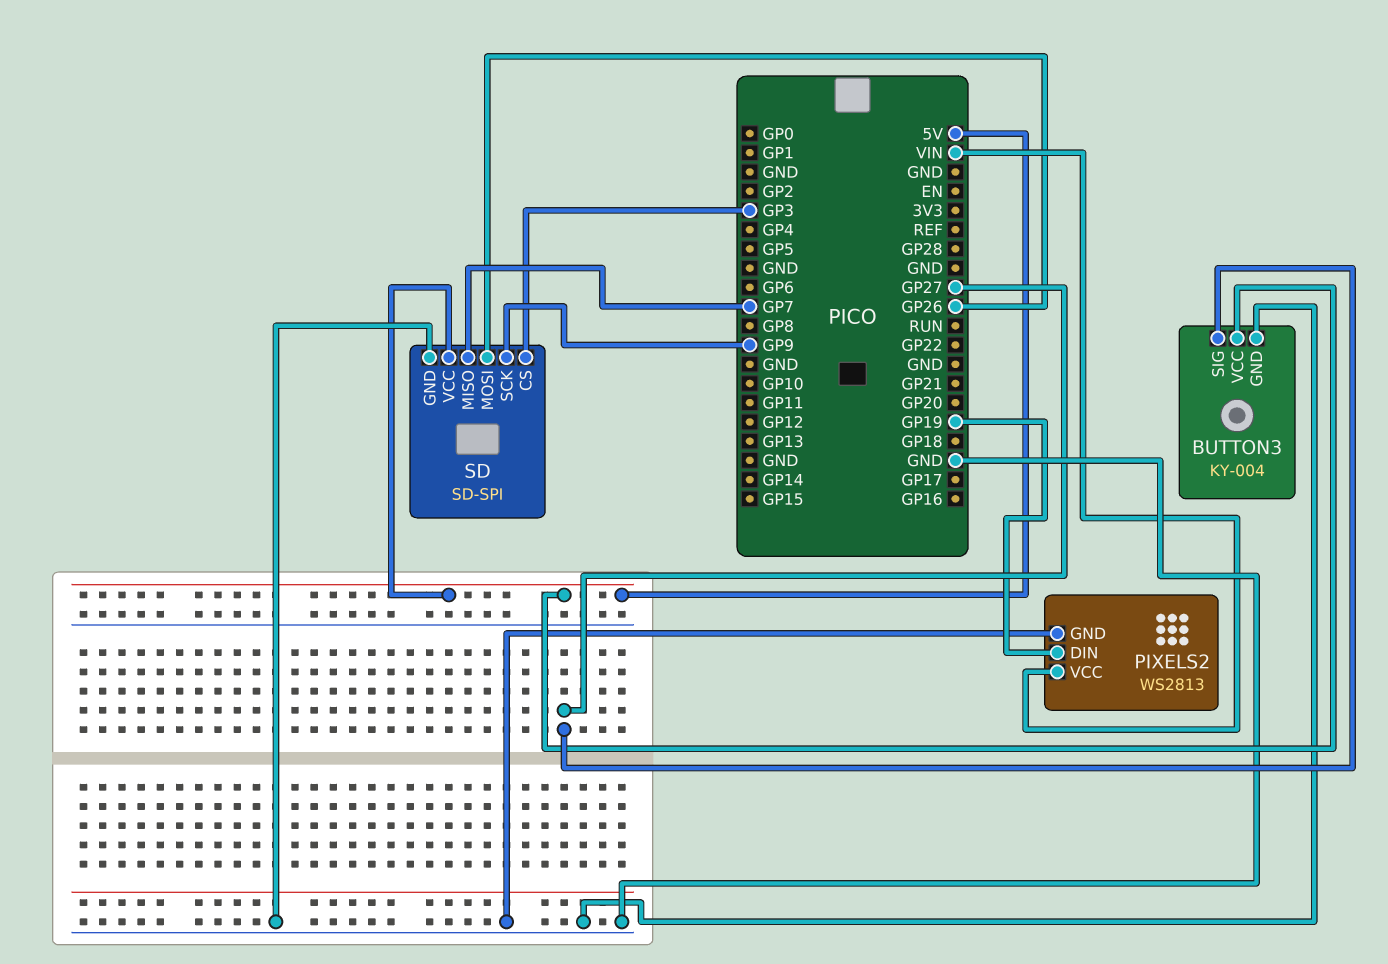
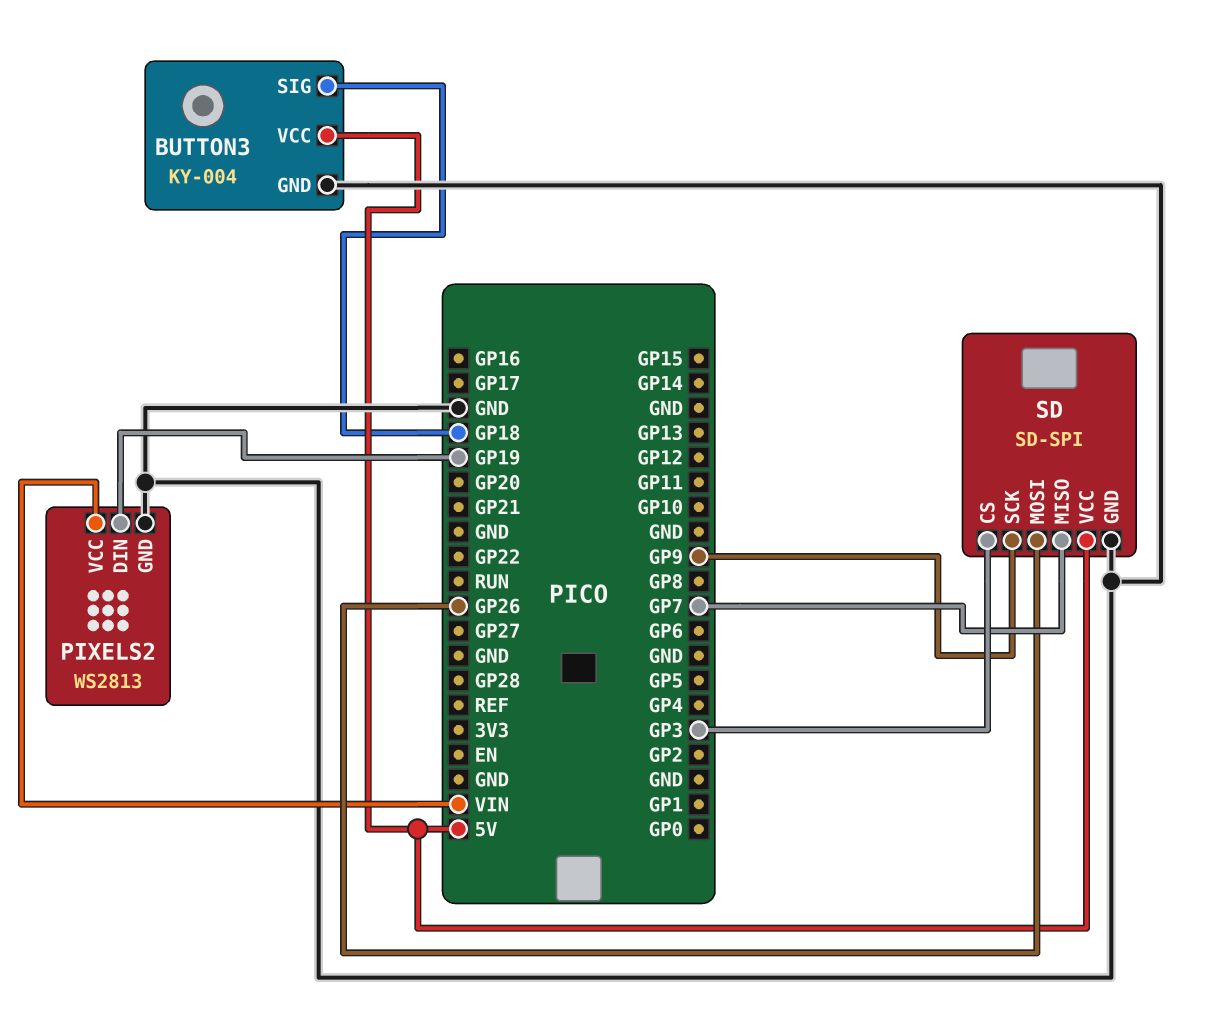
BUTTON3 pin SIG: GP27 -> GP18

